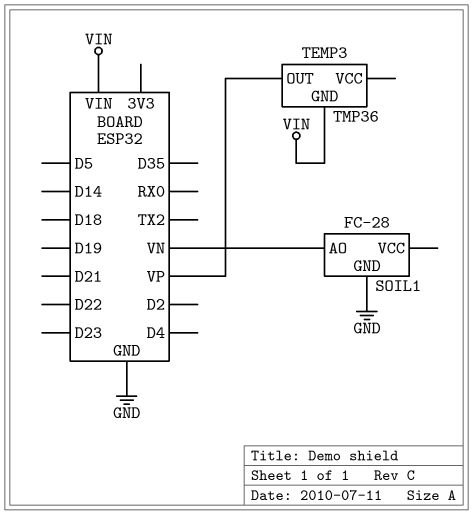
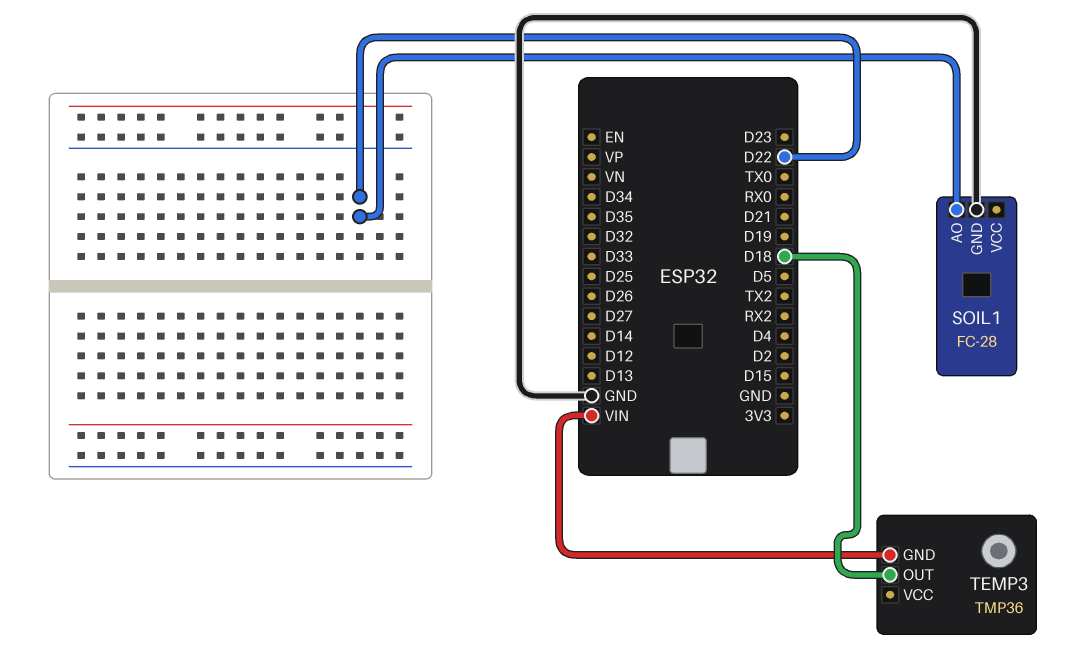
SOIL1 pin AO: VN -> D22
TEMP3 pin OUT: VP -> D18

